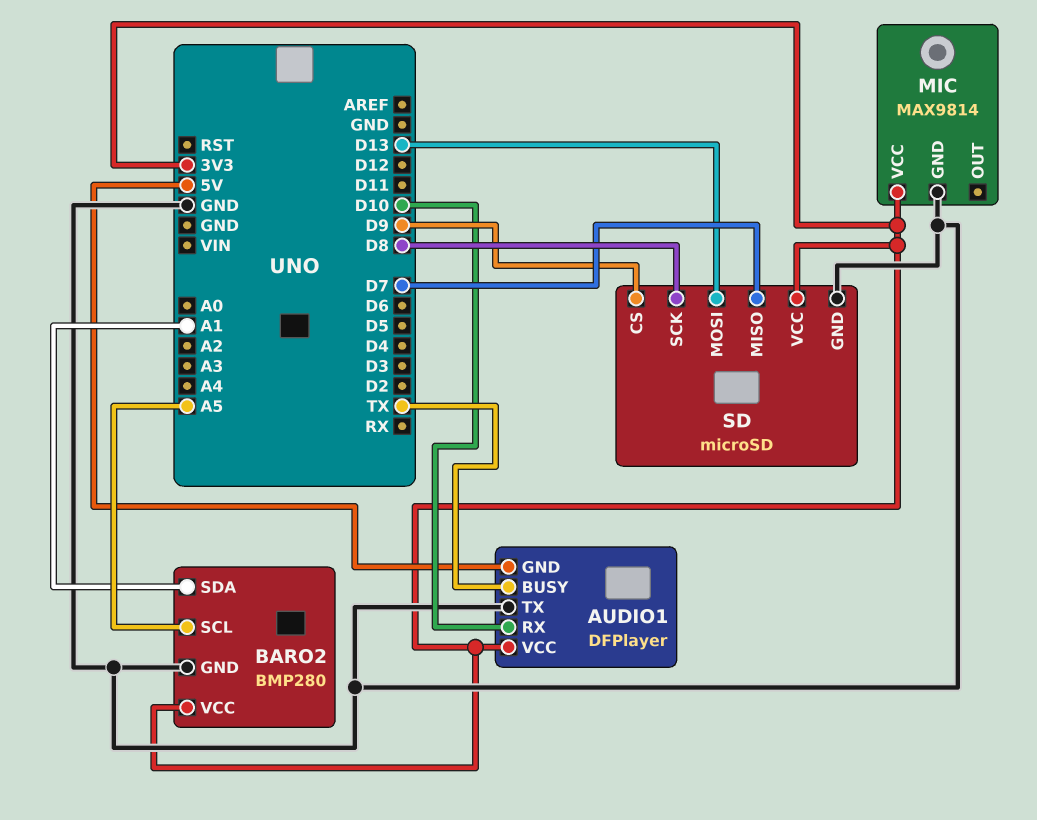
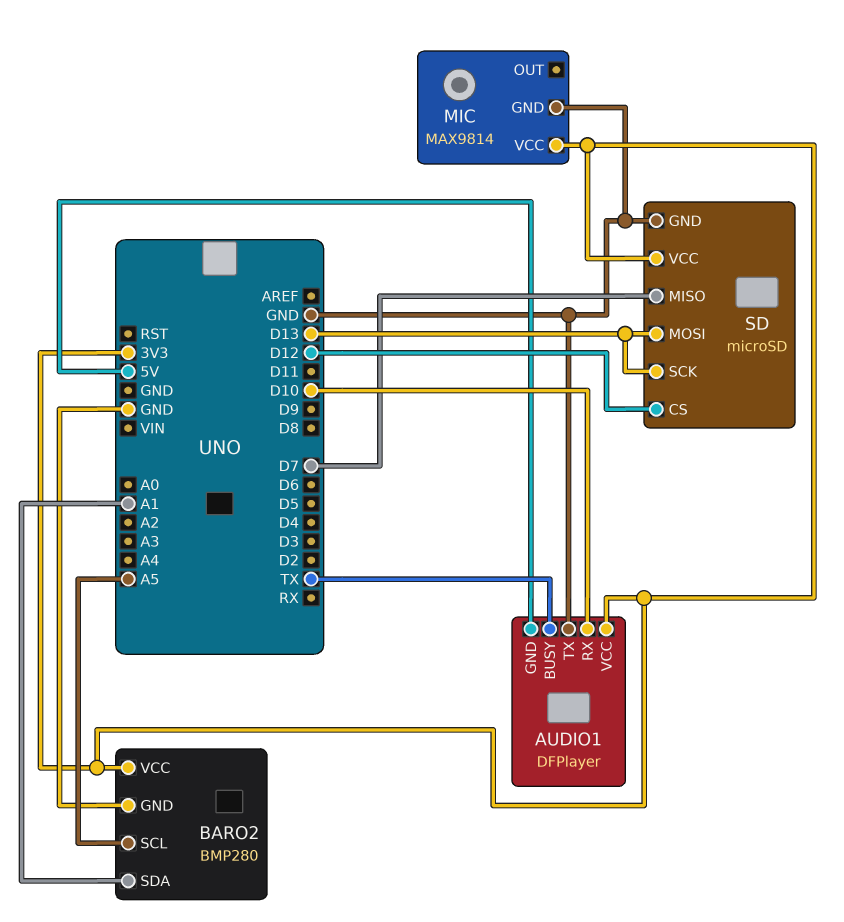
SD pin CS: D9 -> D12
SD pin SCK: D8 -> D13

